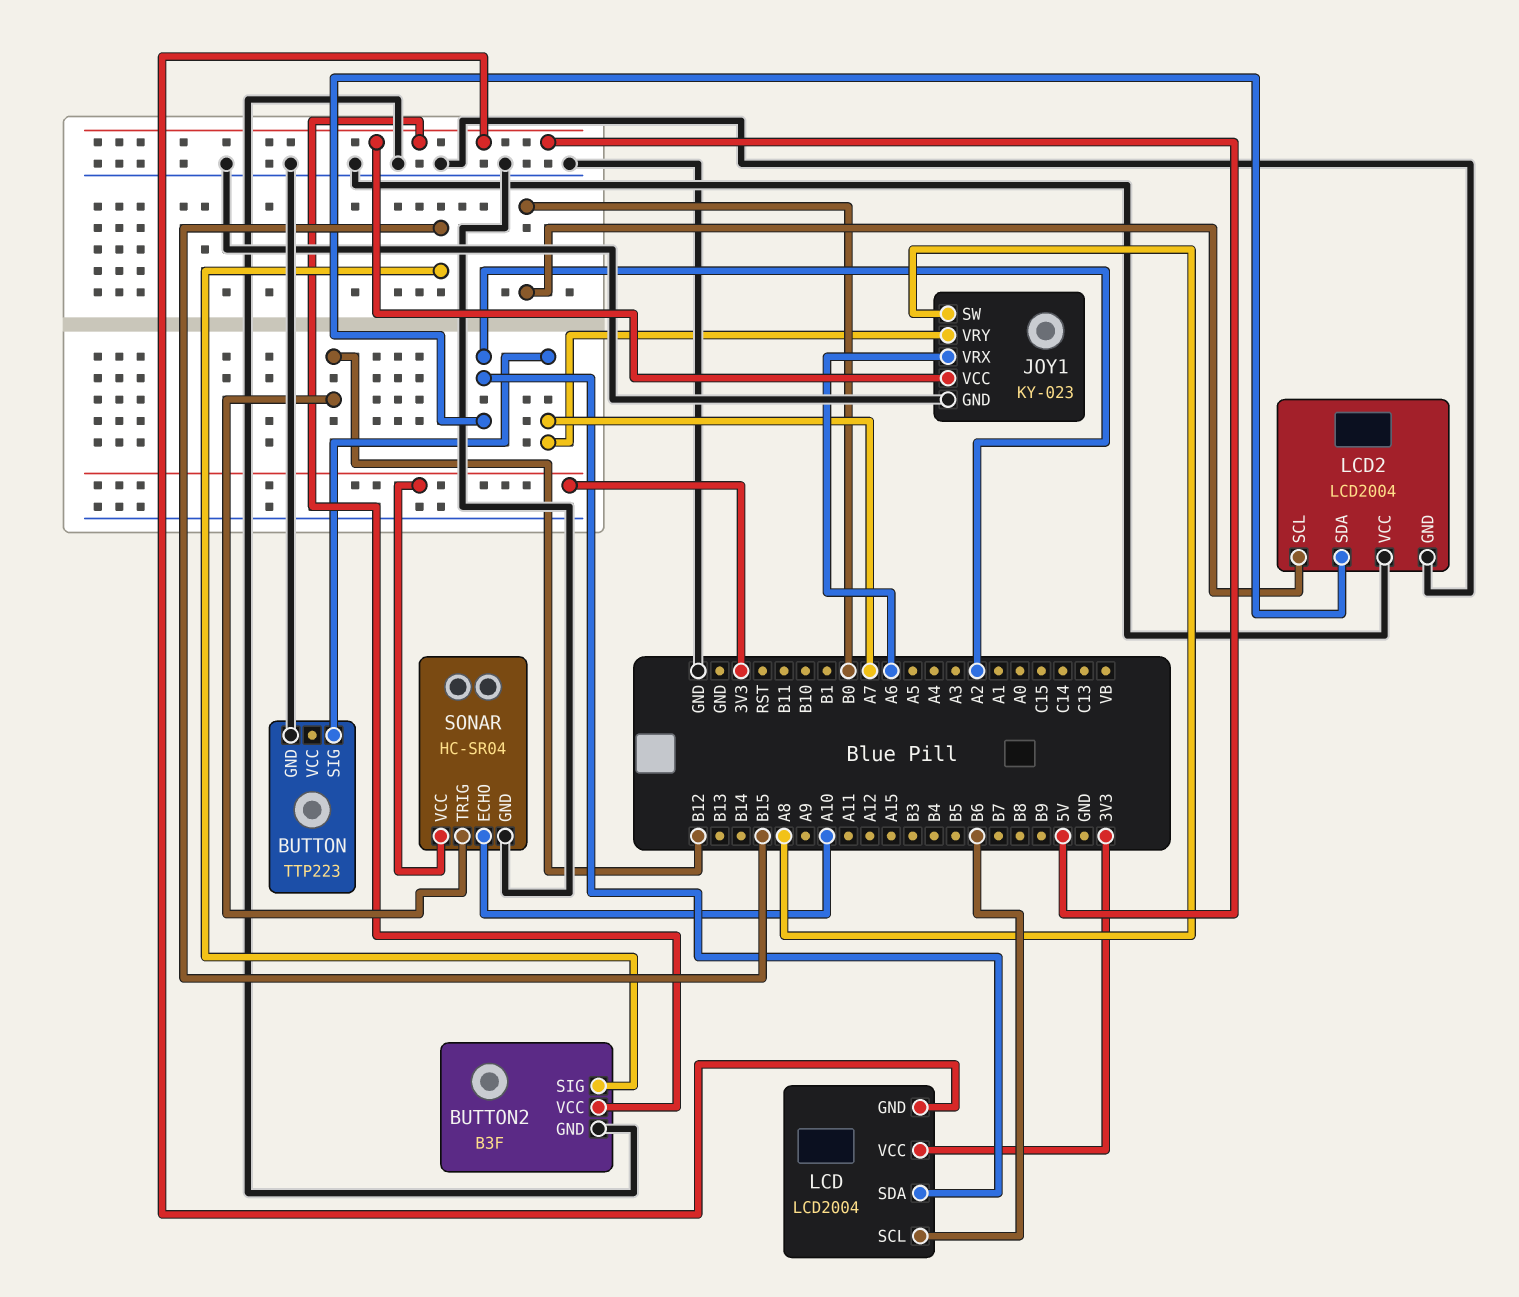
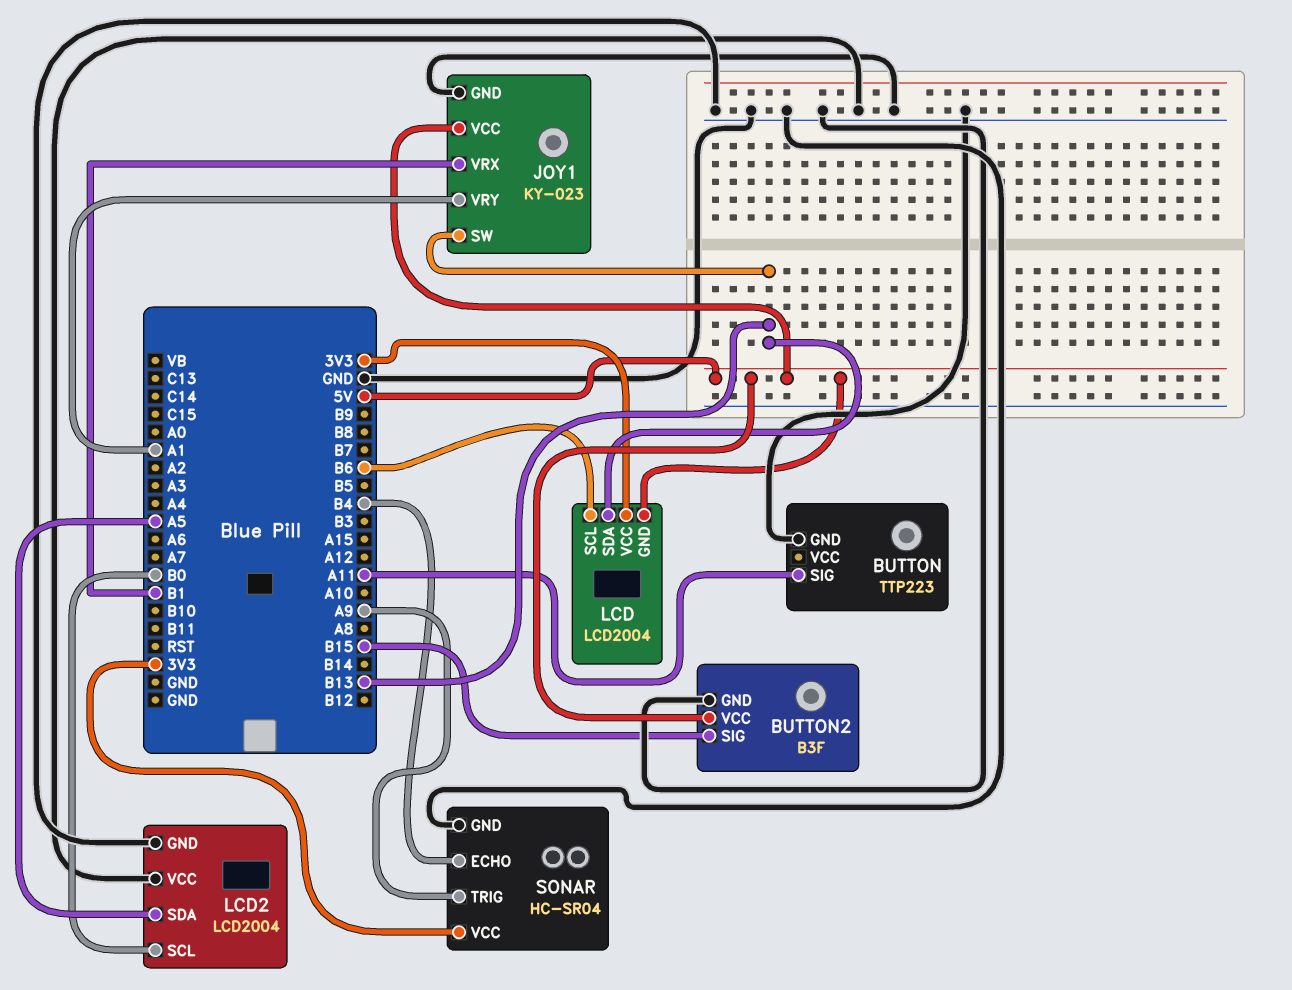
BUTTON pin SIG: A7 -> A11
JOY1 pin SW: A8 -> B13
JOY1 pin VRX: A6 -> B1
JOY1 pin VRY: A7 -> A1
LCD pin SDA: A2 -> B13
LCD2 pin SDA: A2 -> A5
SONAR pin ECHO: A10 -> B4
SONAR pin TRIG: B12 -> A9

